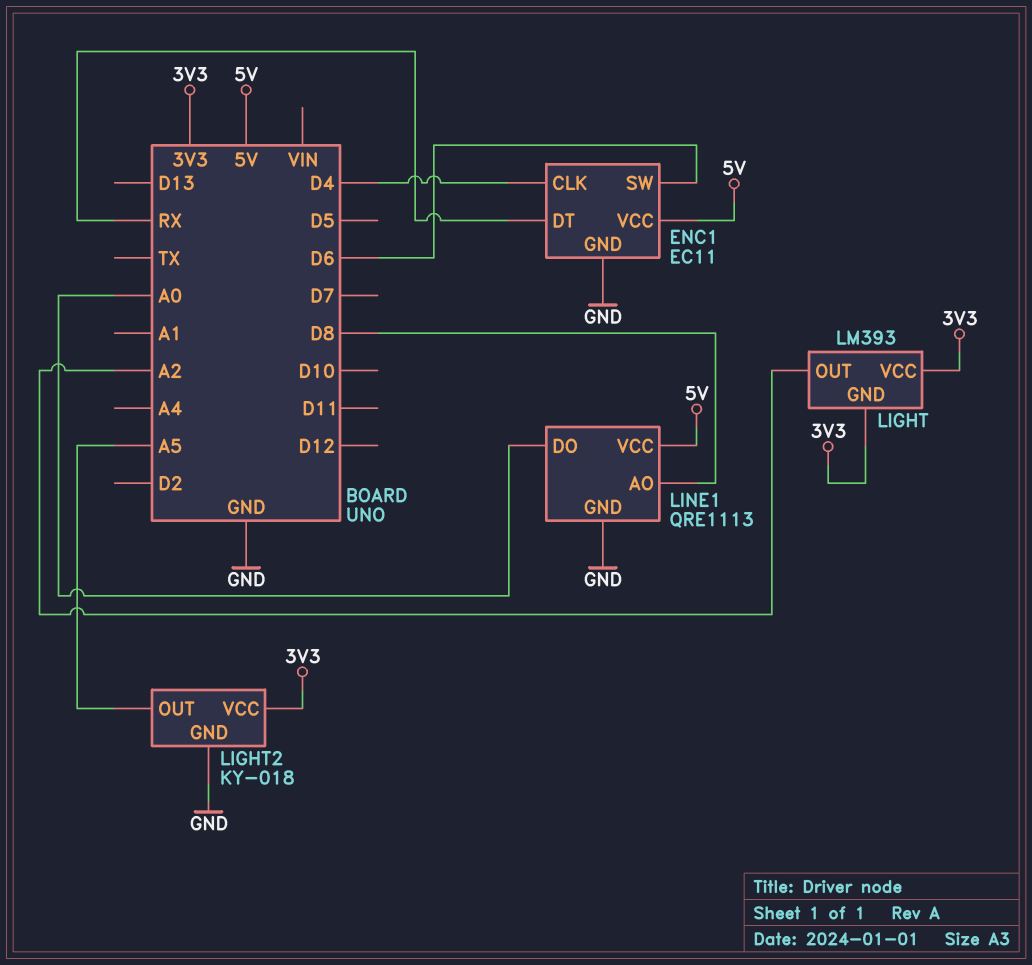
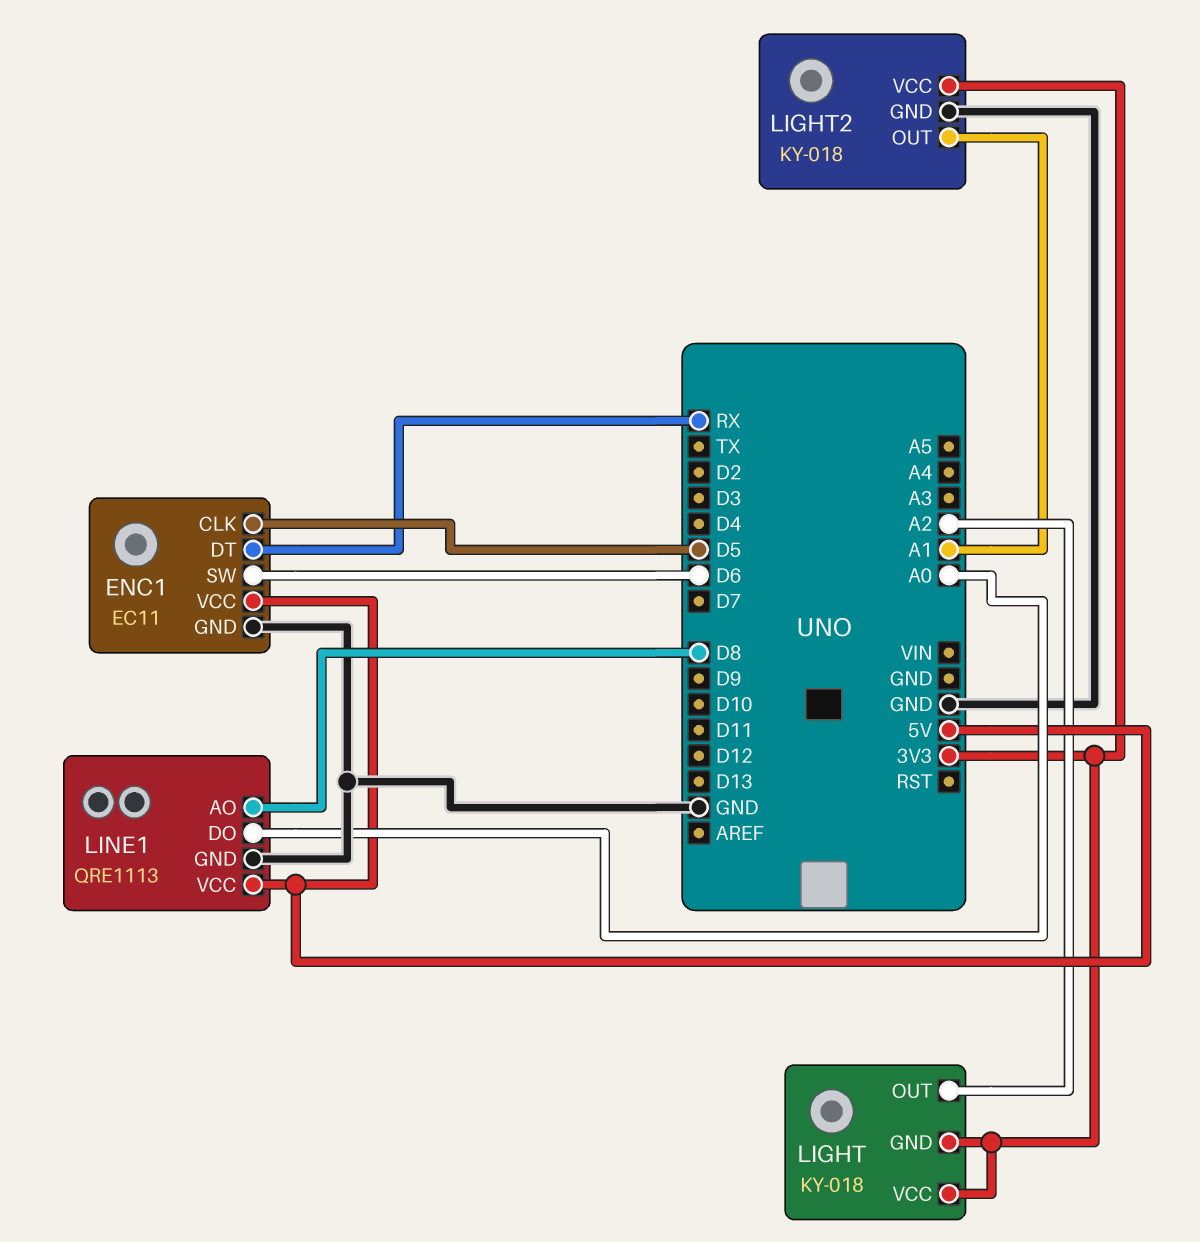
ENC1 pin CLK: D4 -> D5
LIGHT: LM393 -> KY-018
LIGHT2 pin OUT: A5 -> A1

